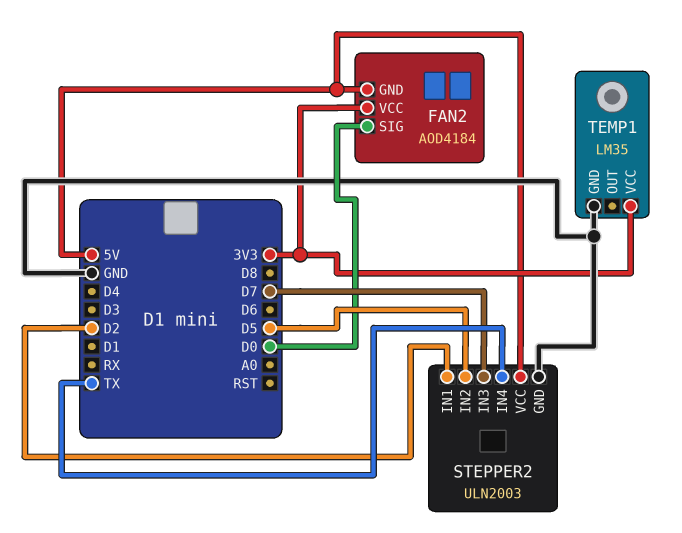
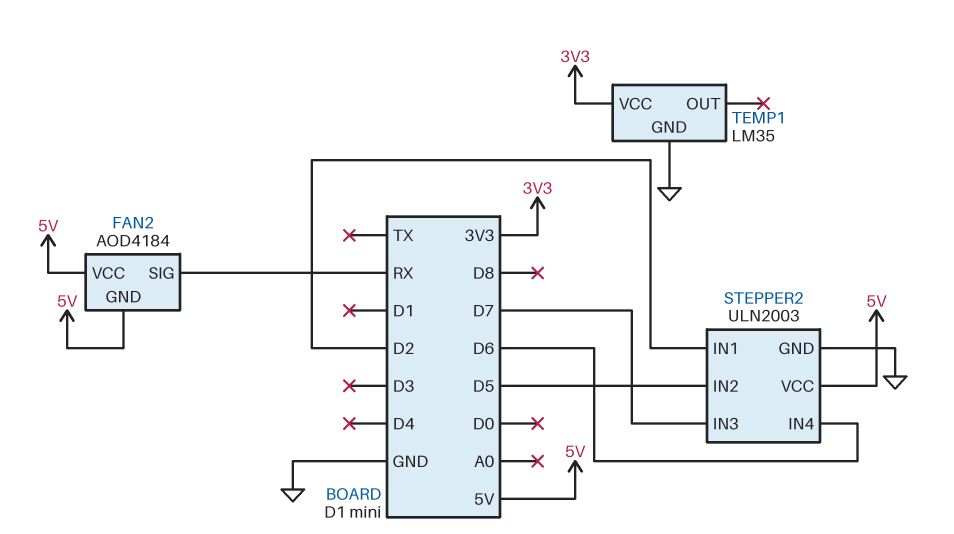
FAN2 pin SIG: D0 -> RX
FAN2 pin VCC: 3V3 -> 5V
STEPPER2 pin IN4: TX -> D6

